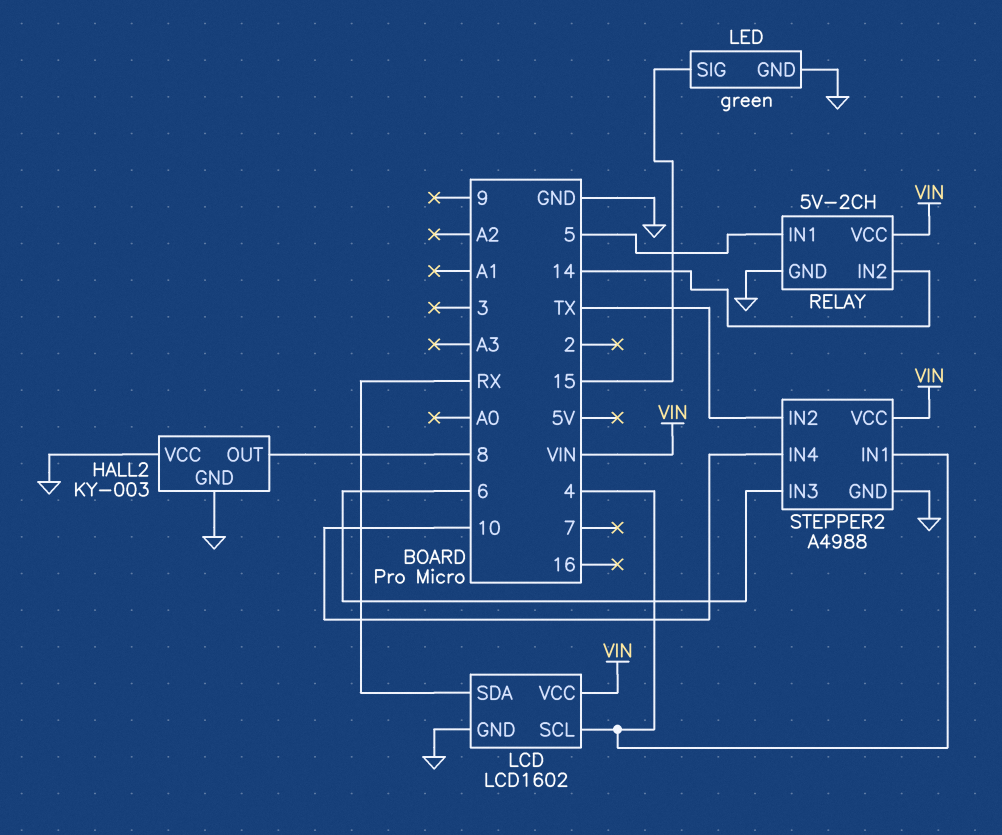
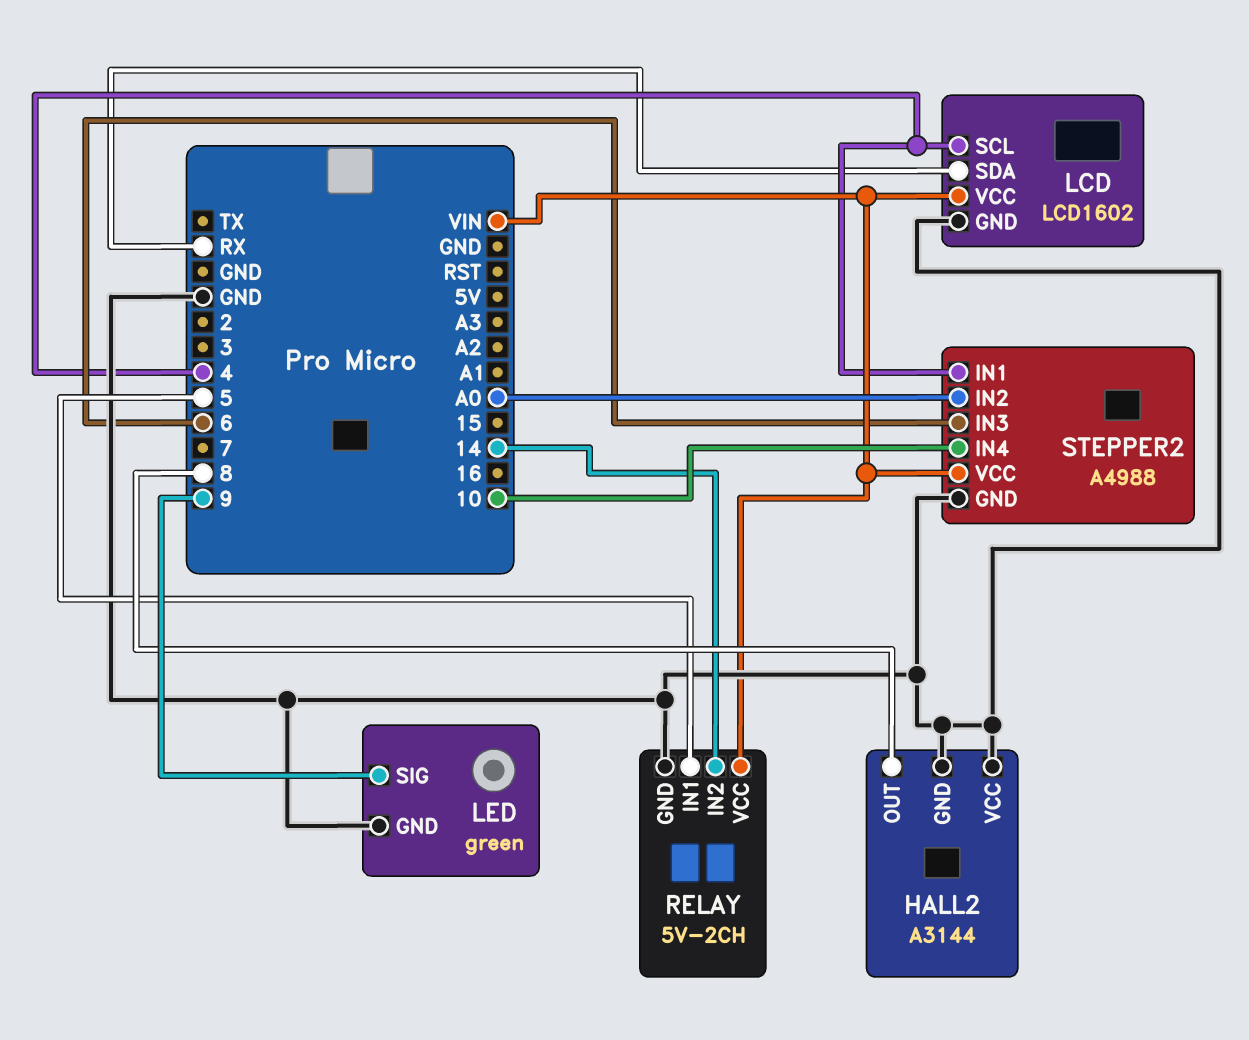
HALL2: KY-003 -> A3144
LED pin SIG: 15 -> 9
STEPPER2 pin IN2: TX -> A0

